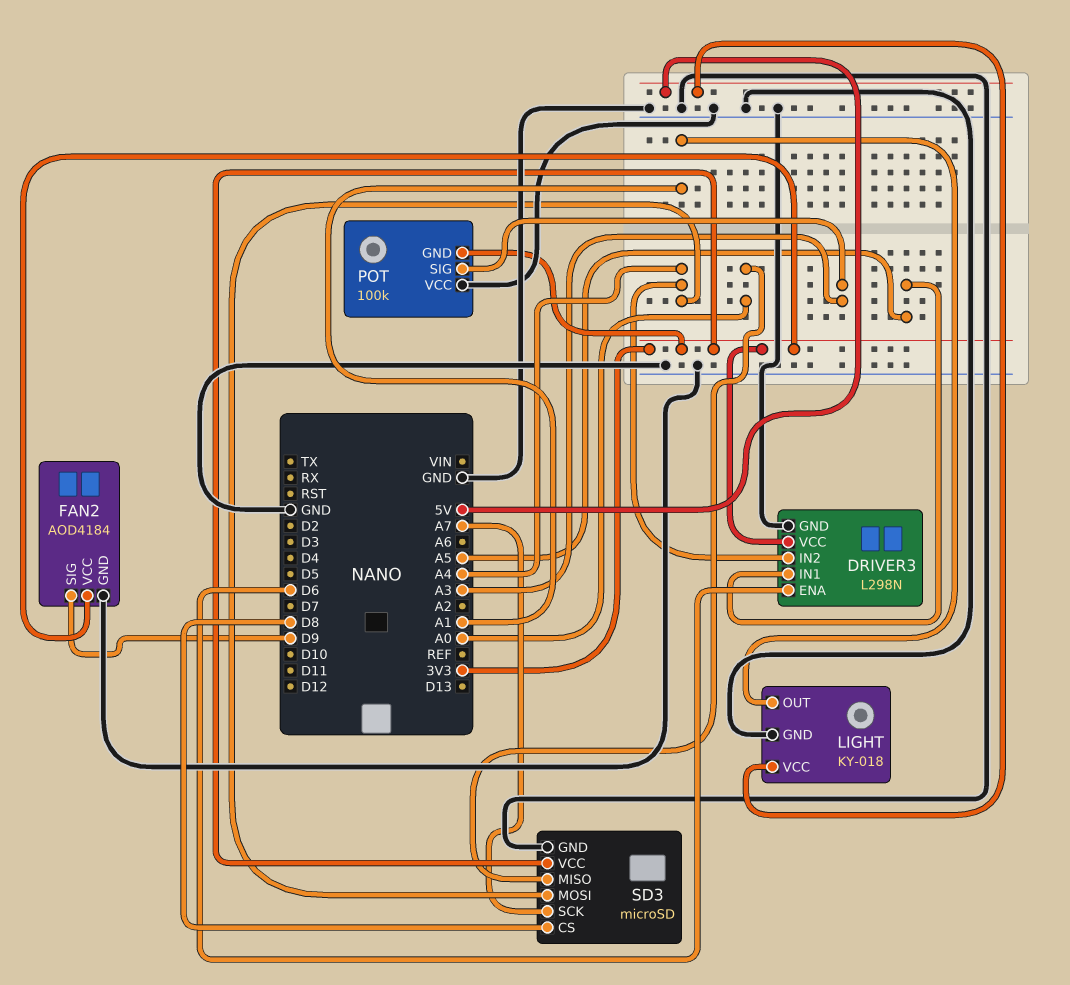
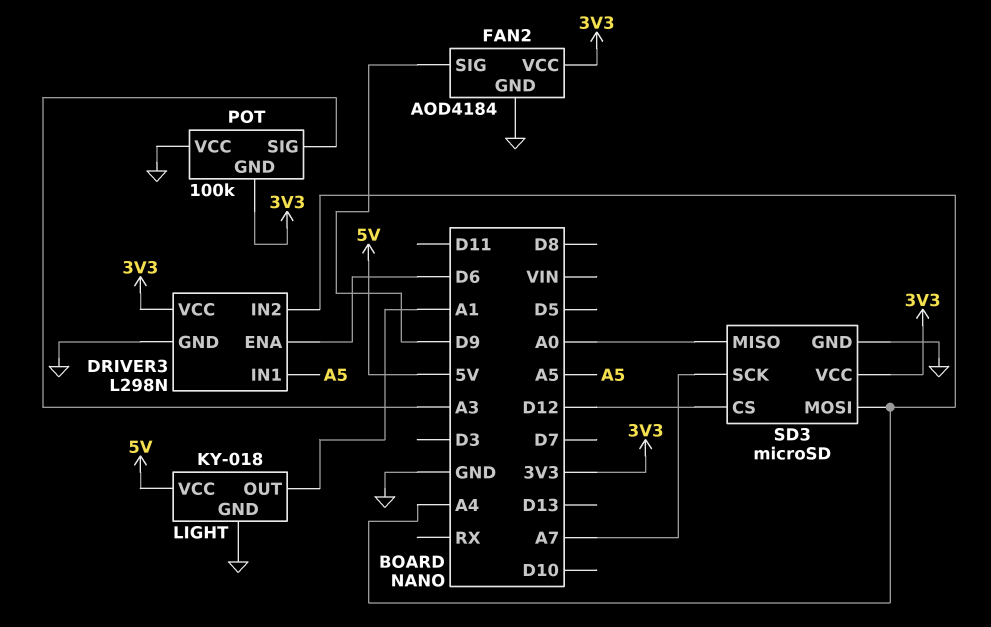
SD3 pin CS: D8 -> D12

